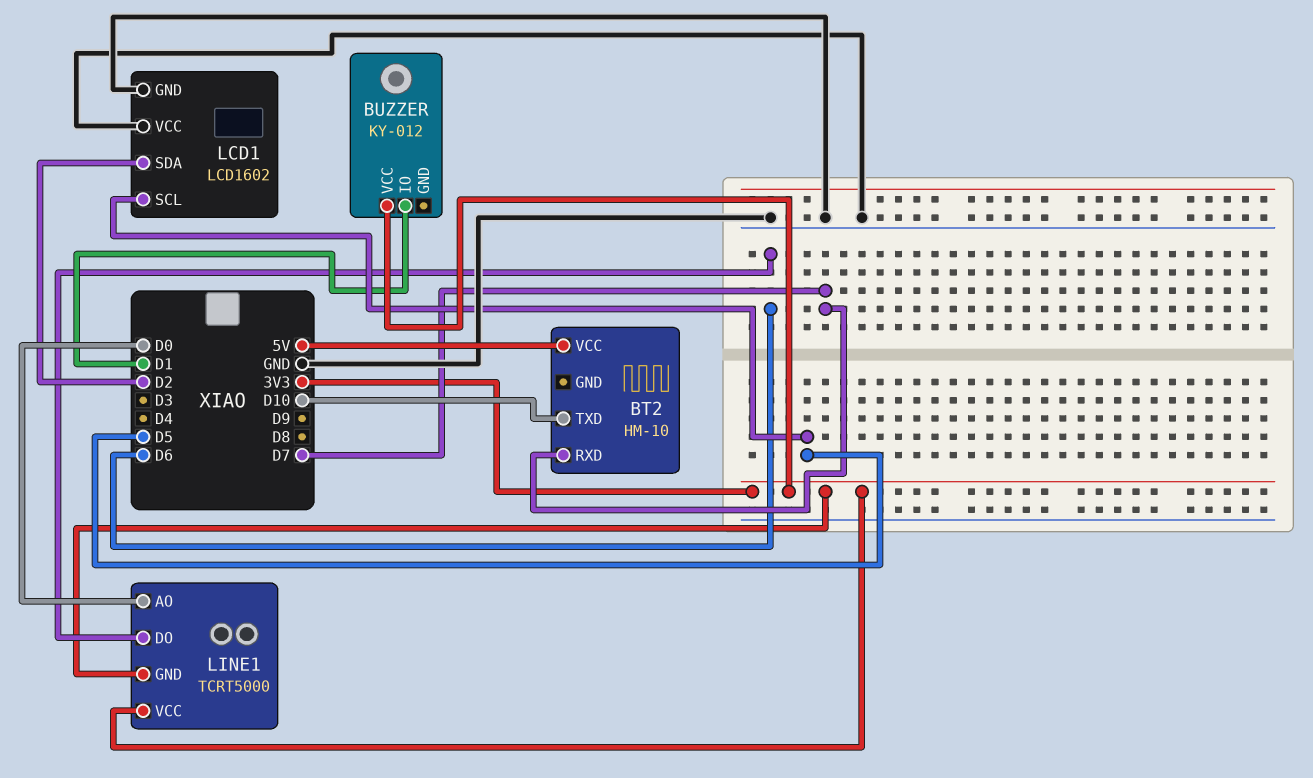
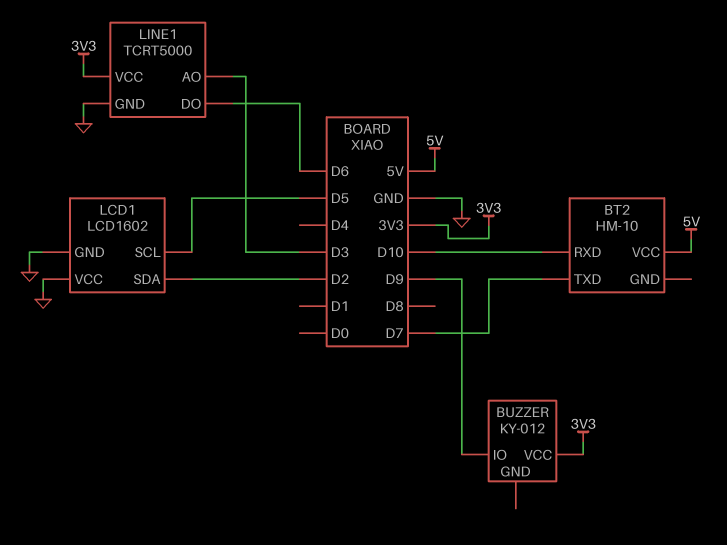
BT2 pin RXD: D7 -> D10
BT2 pin TXD: D10 -> D7
BUZZER pin IO: D1 -> D9
LINE1 pin AO: D0 -> D3
LINE1 pin GND: 3V3 -> GND

